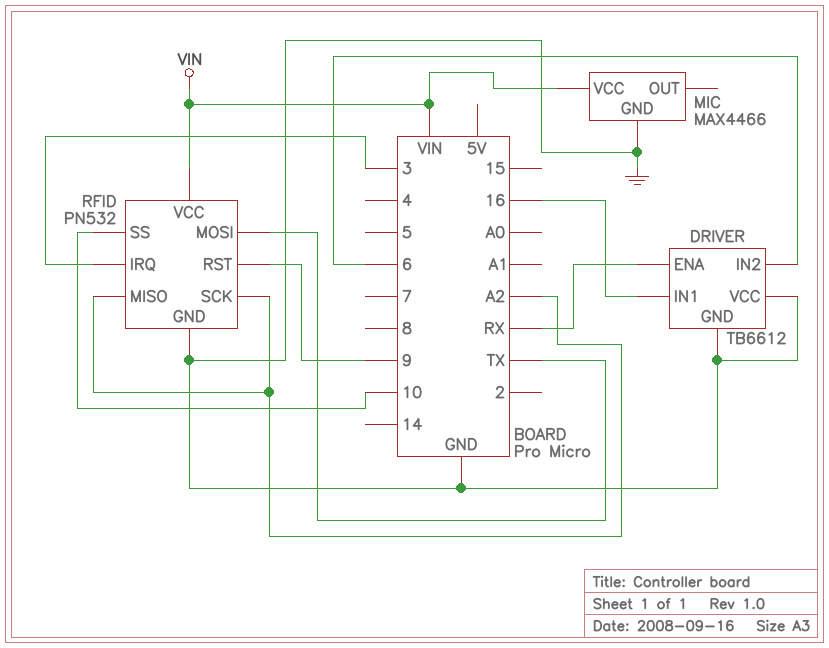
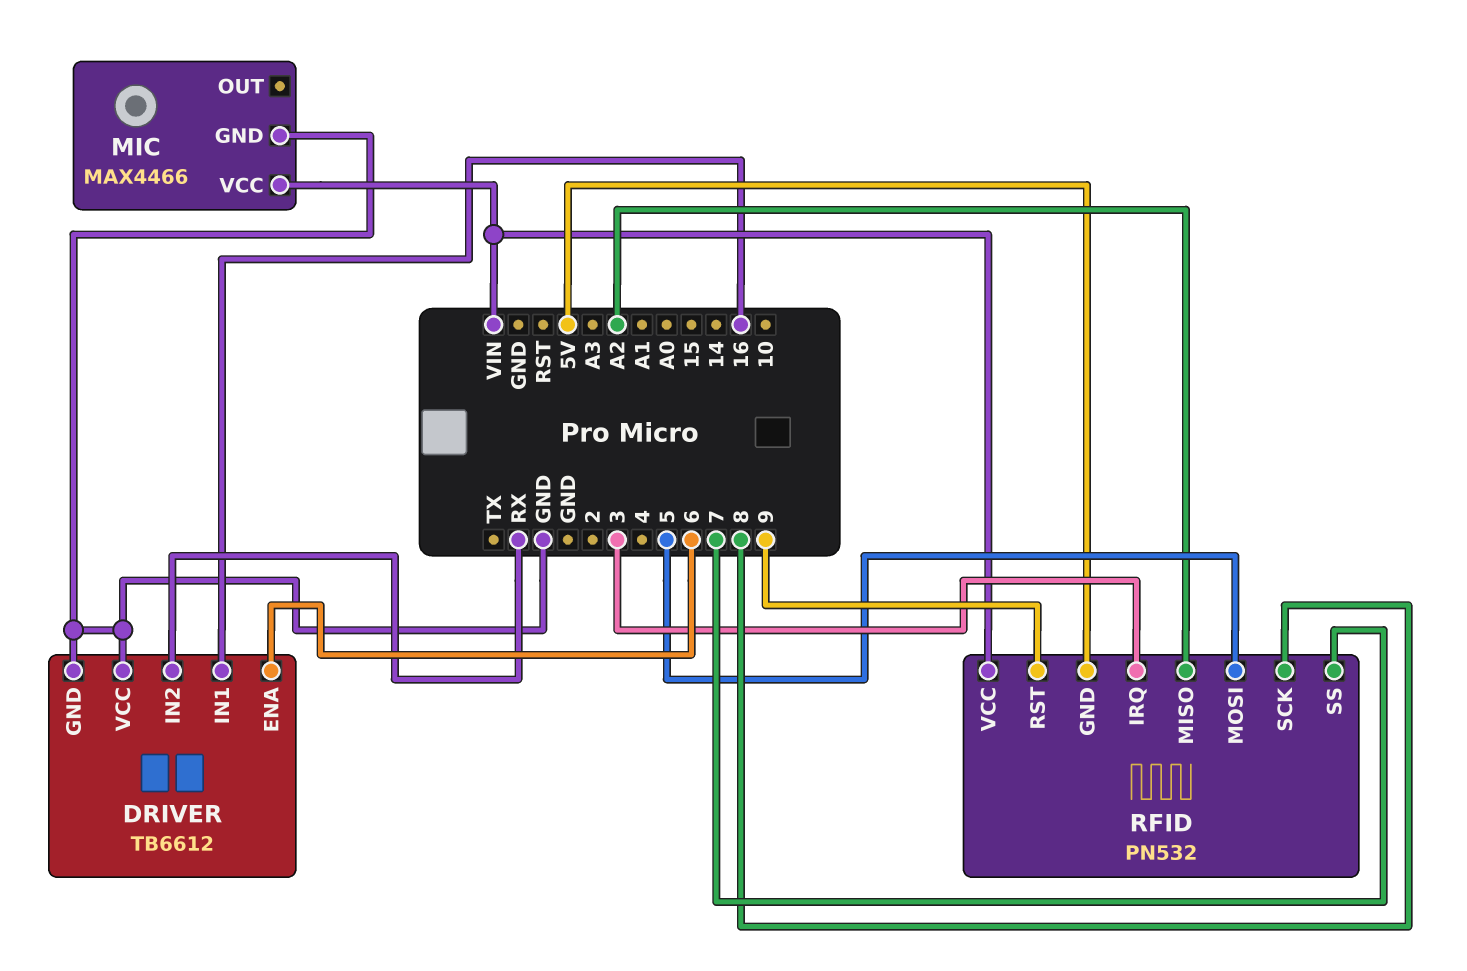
DRIVER pin ENA: RX -> 6
DRIVER pin IN2: 6 -> RX
RFID pin GND: GND -> 5V
RFID pin MOSI: TX -> 5
RFID pin SCK: A2 -> 8
RFID pin SS: 10 -> 7

